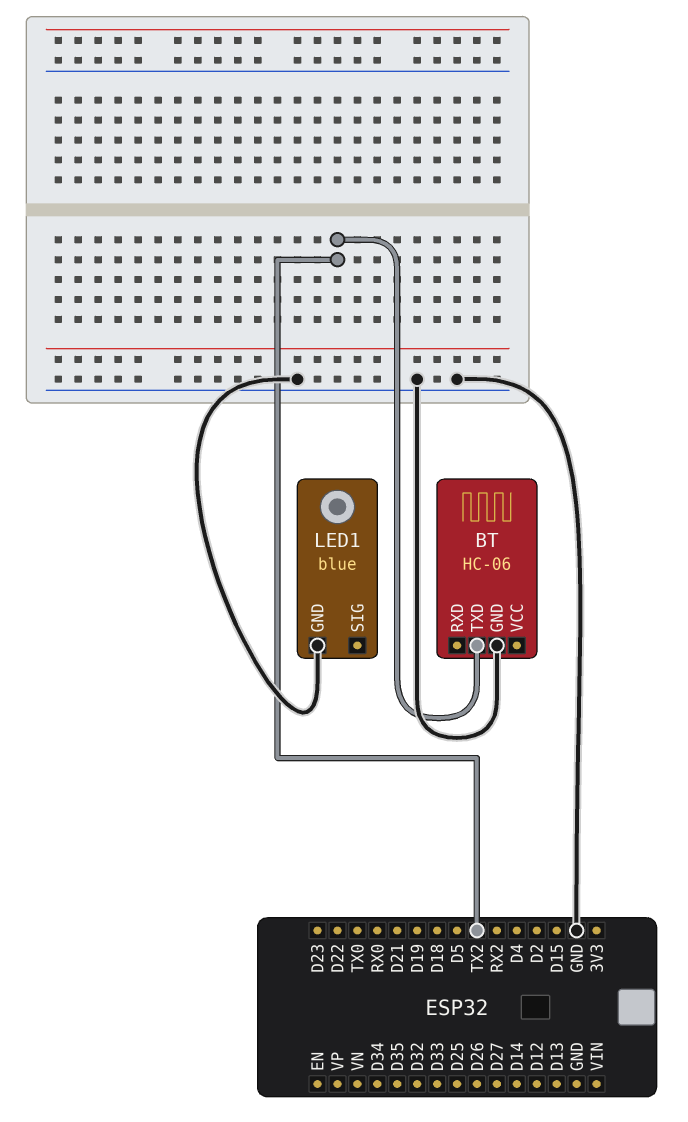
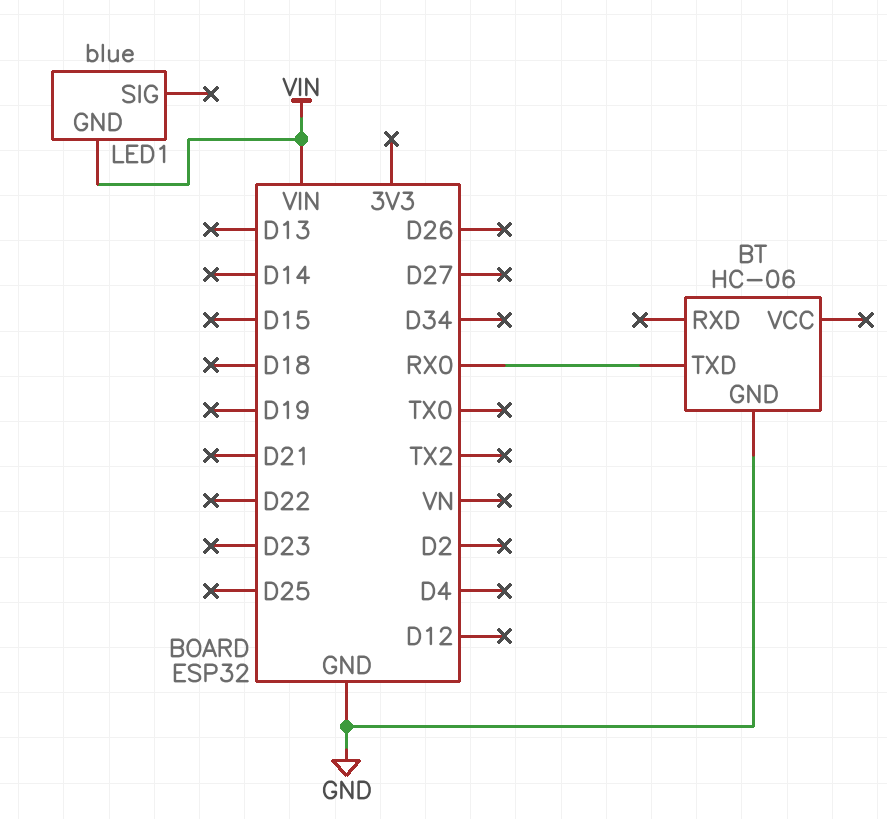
BT pin TXD: TX2 -> RX0
LED1 pin GND: GND -> VIN

